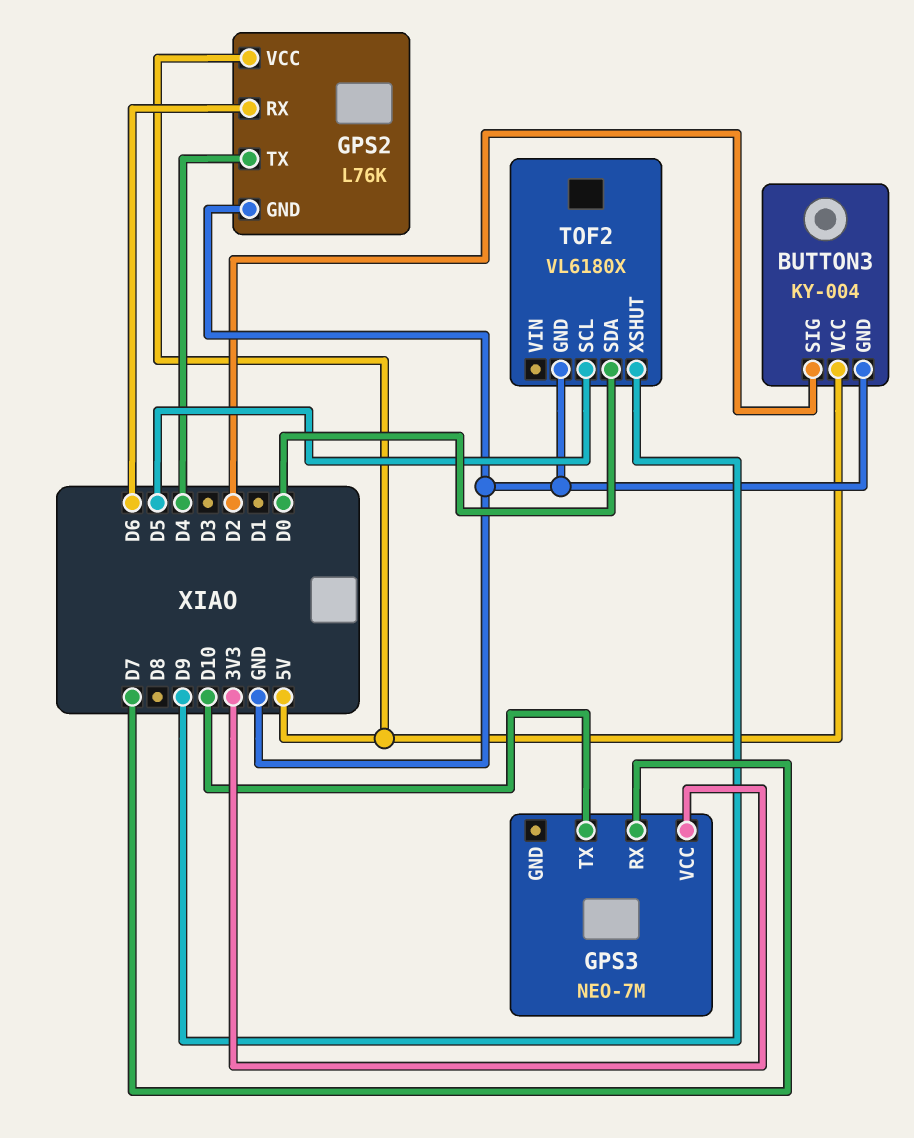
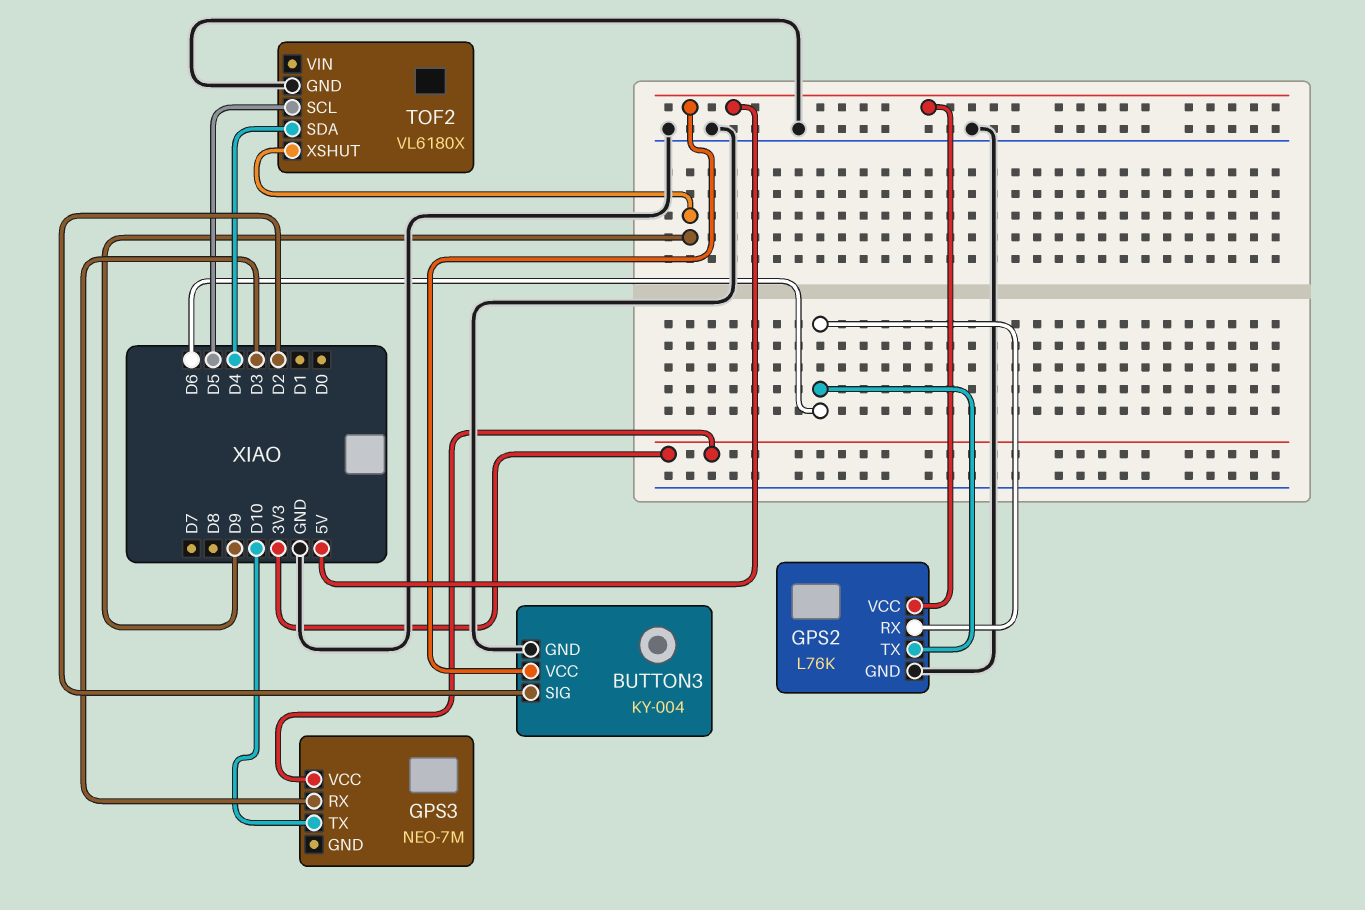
GPS2 pin TX: D4 -> D6
GPS3 pin RX: D7 -> D3
TOF2 pin SDA: D0 -> D4

